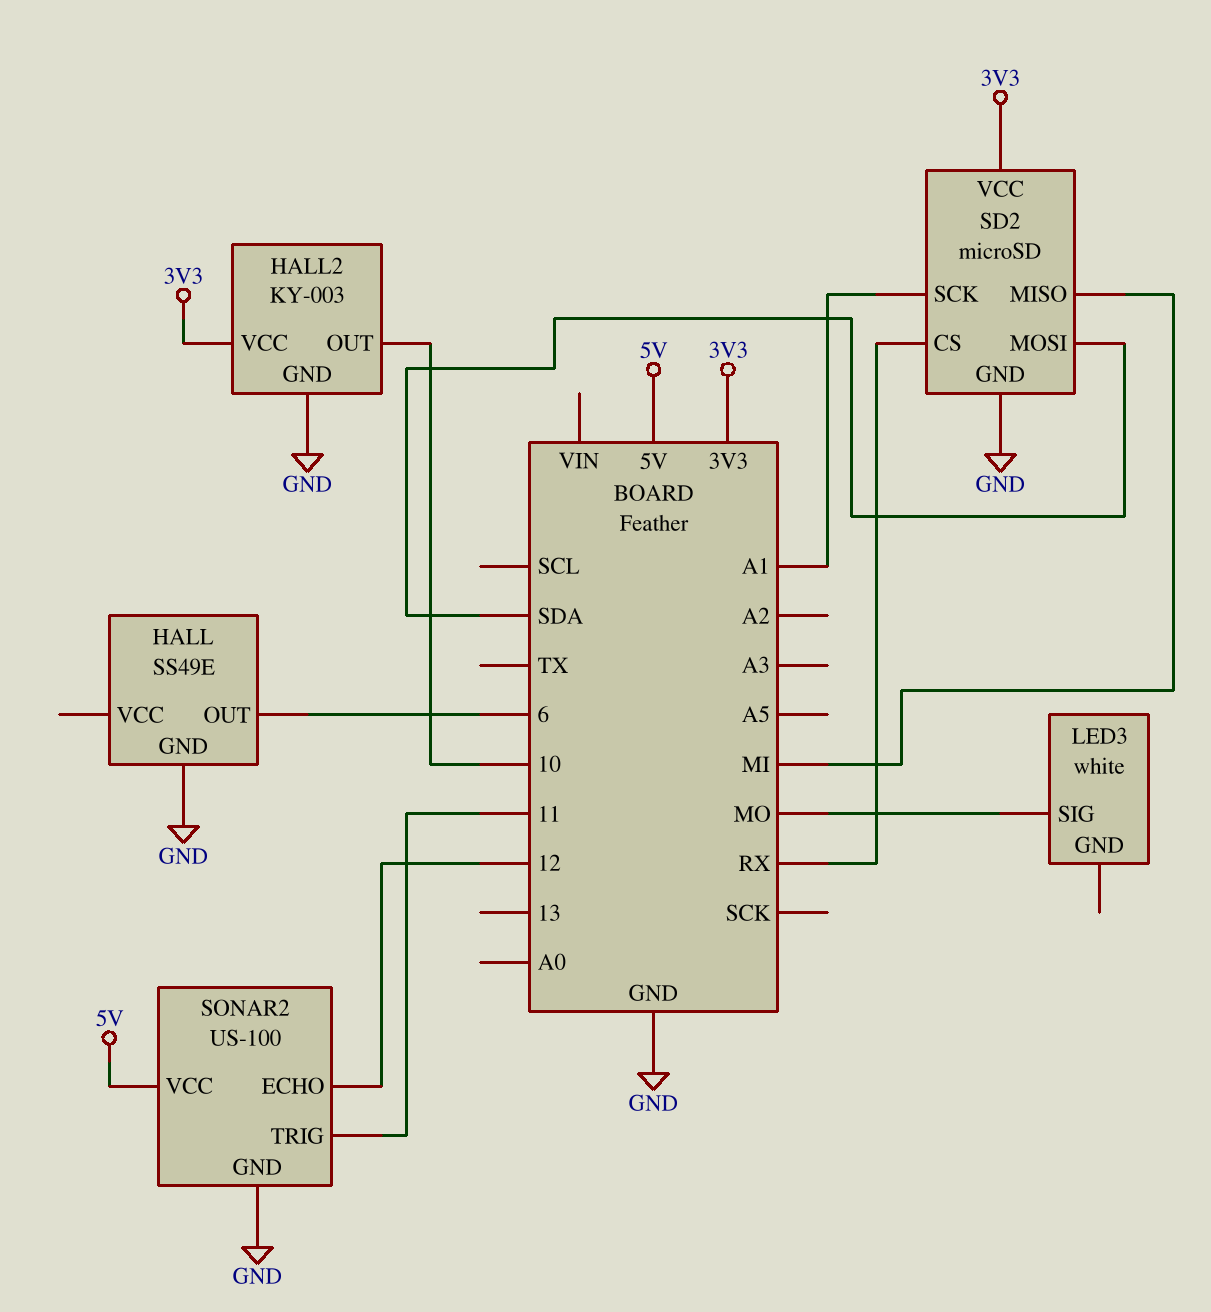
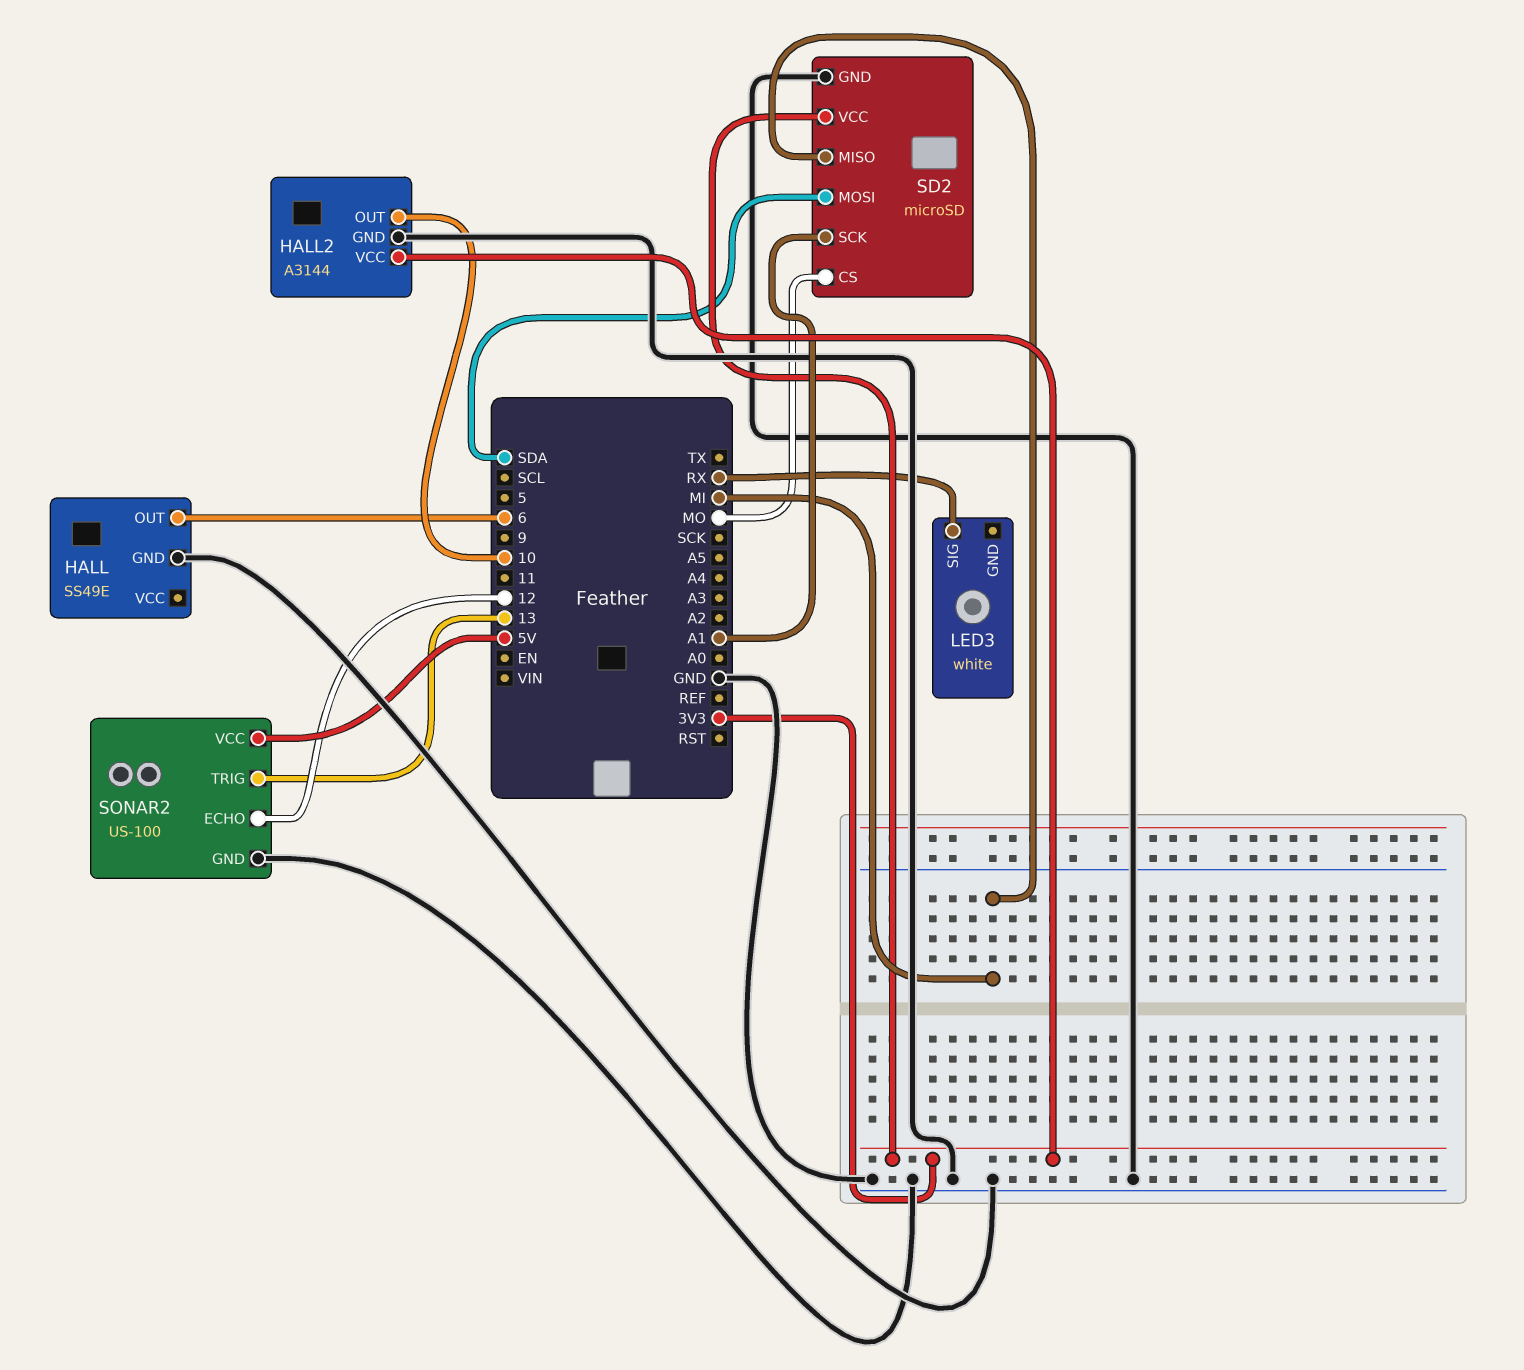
HALL2: KY-003 -> A3144
LED3 pin SIG: MO -> RX
SD2 pin CS: RX -> MO
SONAR2 pin TRIG: 11 -> 13

